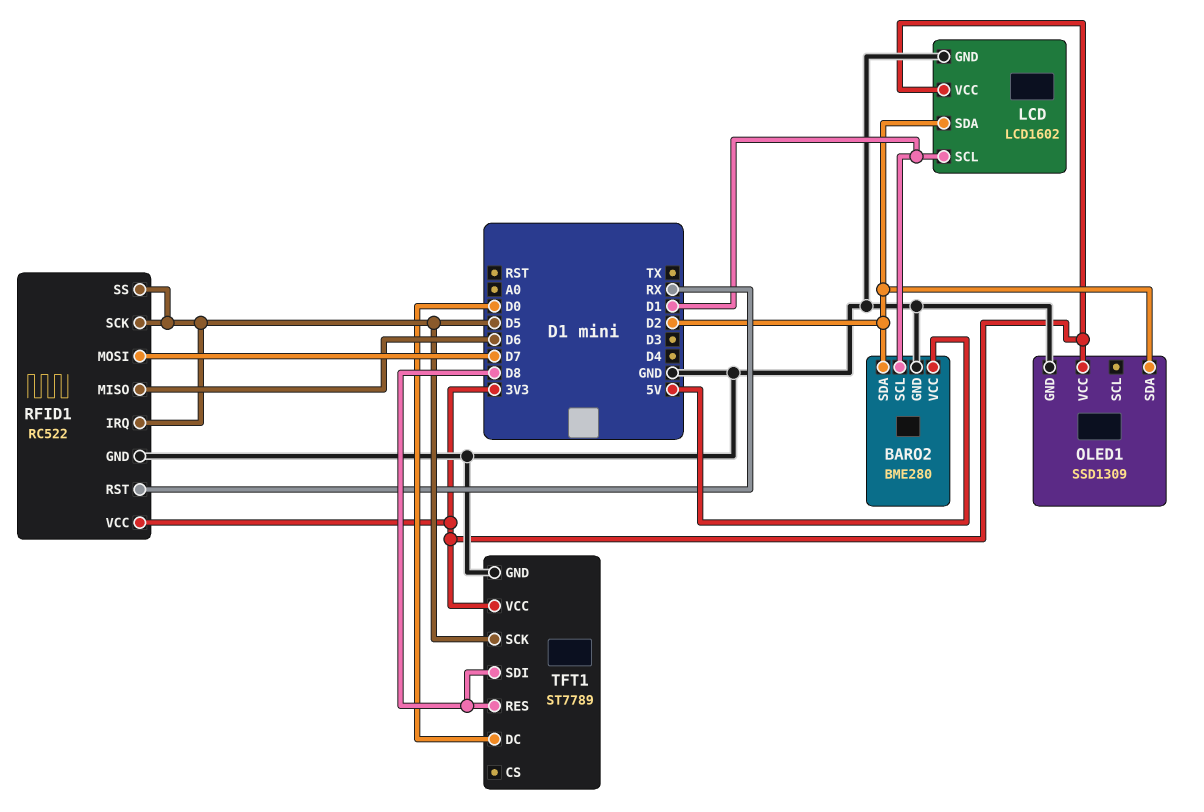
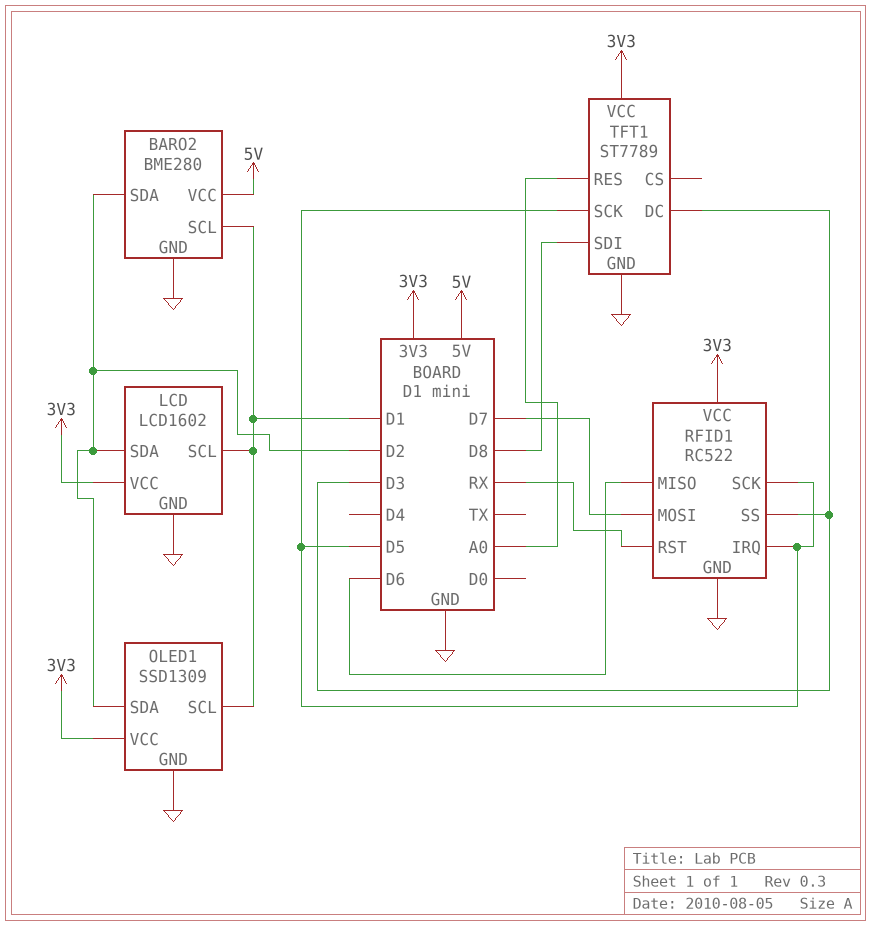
OLED1 pin SCL: none -> D1
RFID1 pin SS: D5 -> D3
TFT1 pin DC: D0 -> D3
TFT1 pin RES: D8 -> A0

